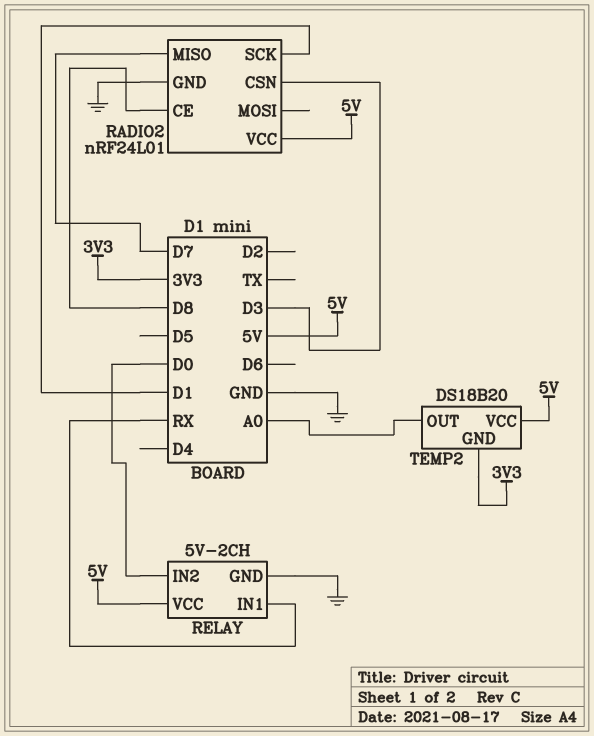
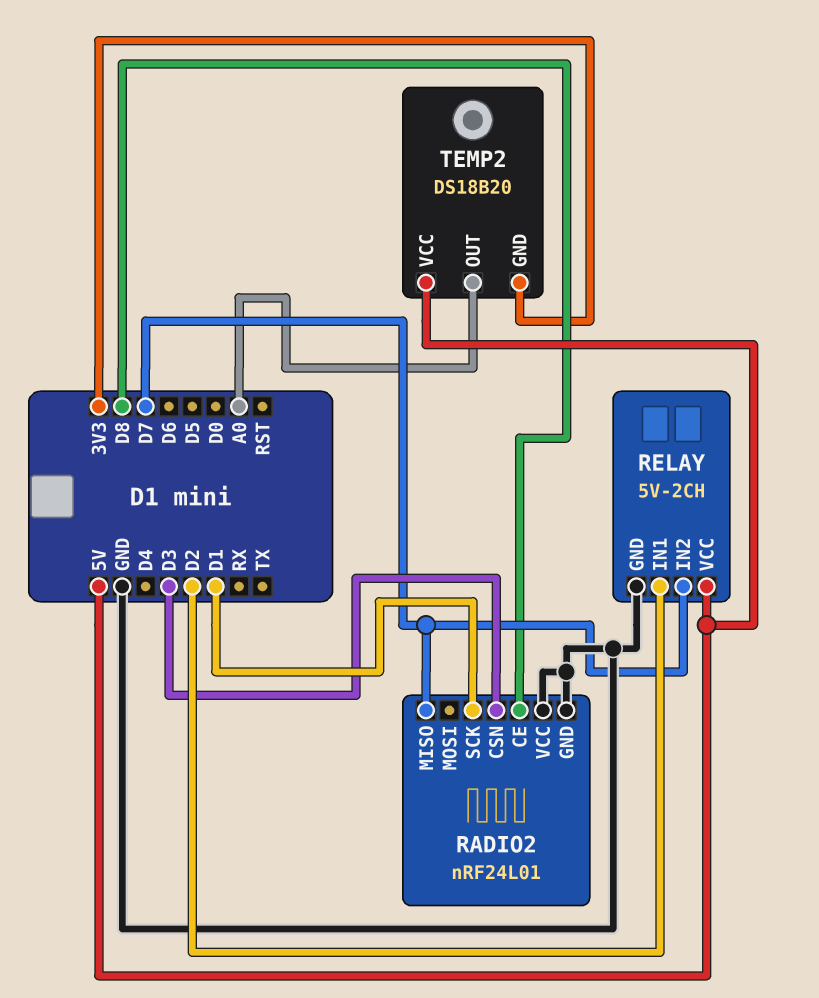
RADIO2 pin VCC: 5V -> GND
RELAY pin IN1: RX -> D2
RELAY pin IN2: D0 -> D7

